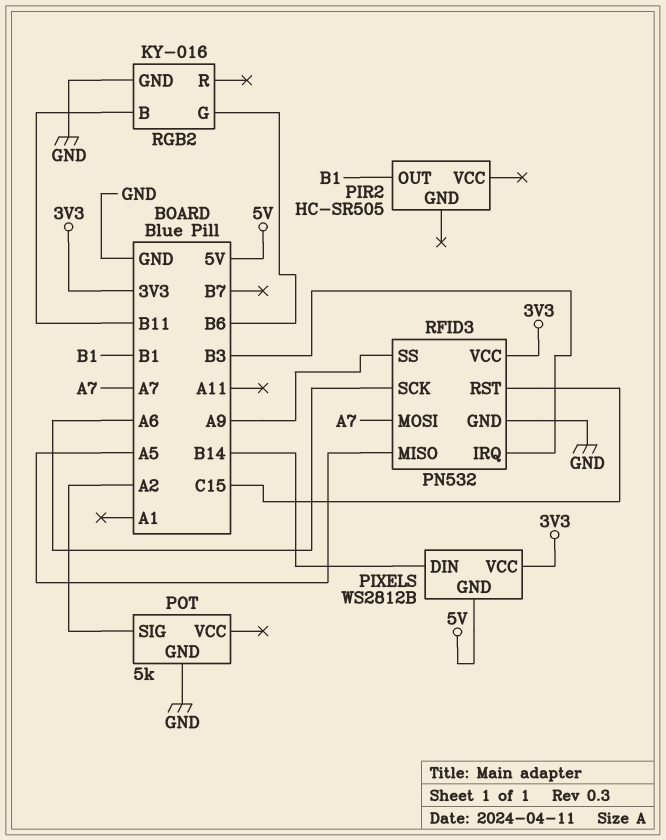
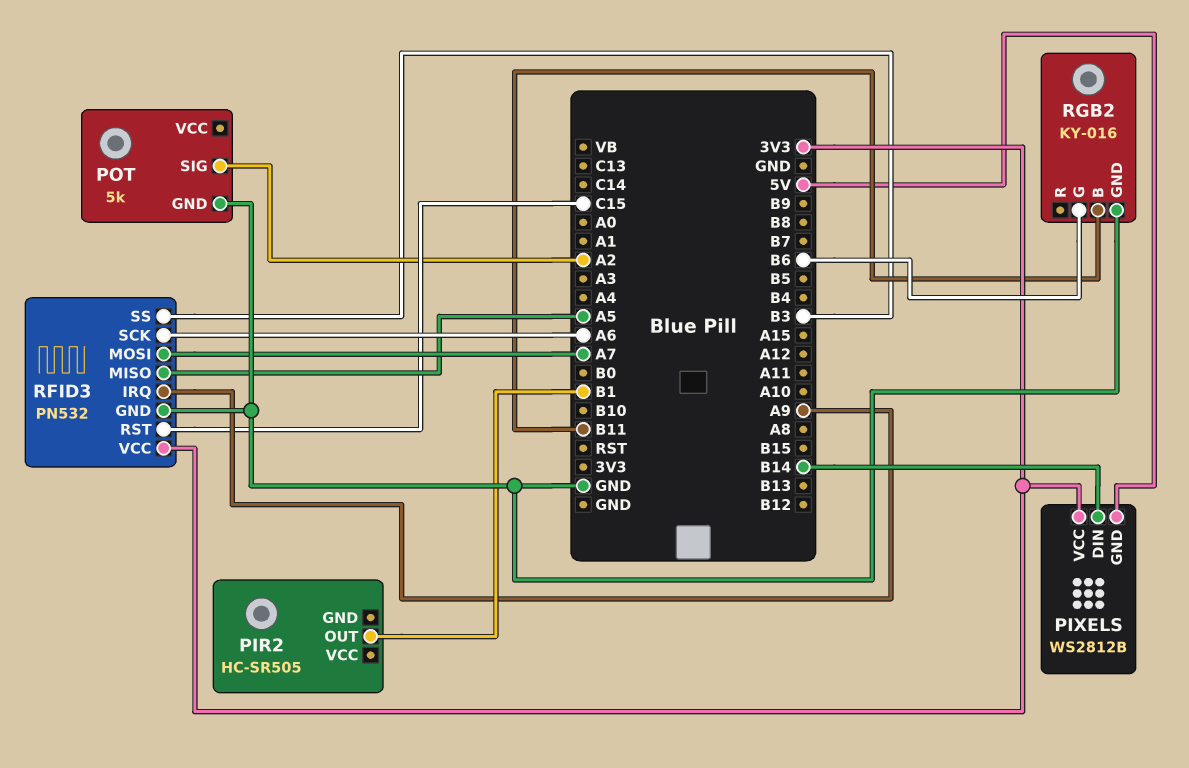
RFID3 pin IRQ: B3 -> A9
RFID3 pin SS: A9 -> B3

